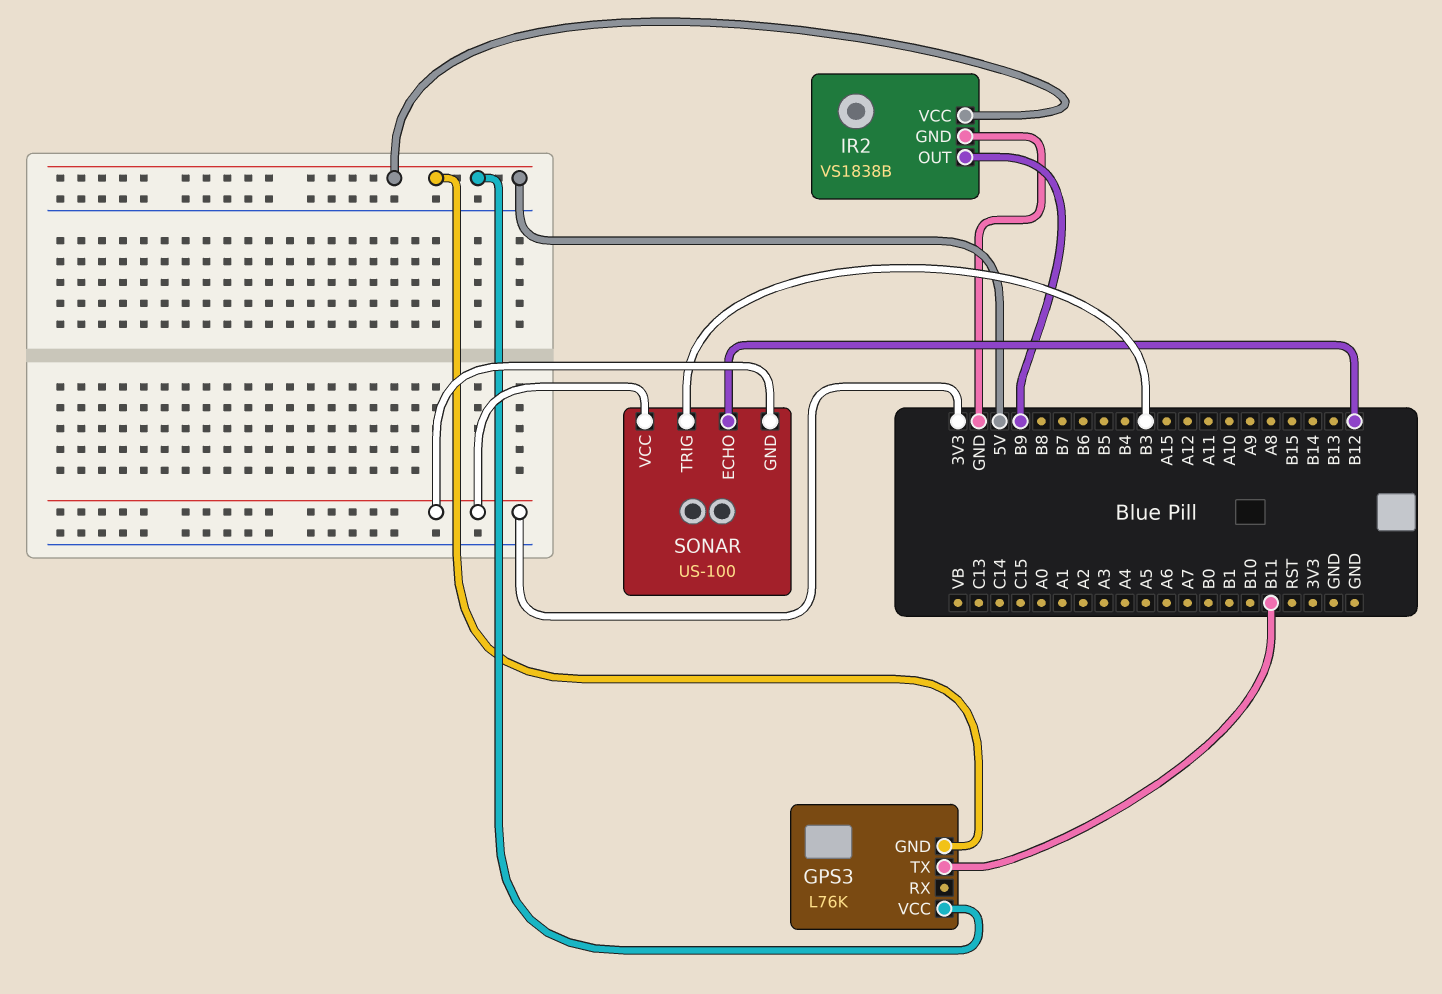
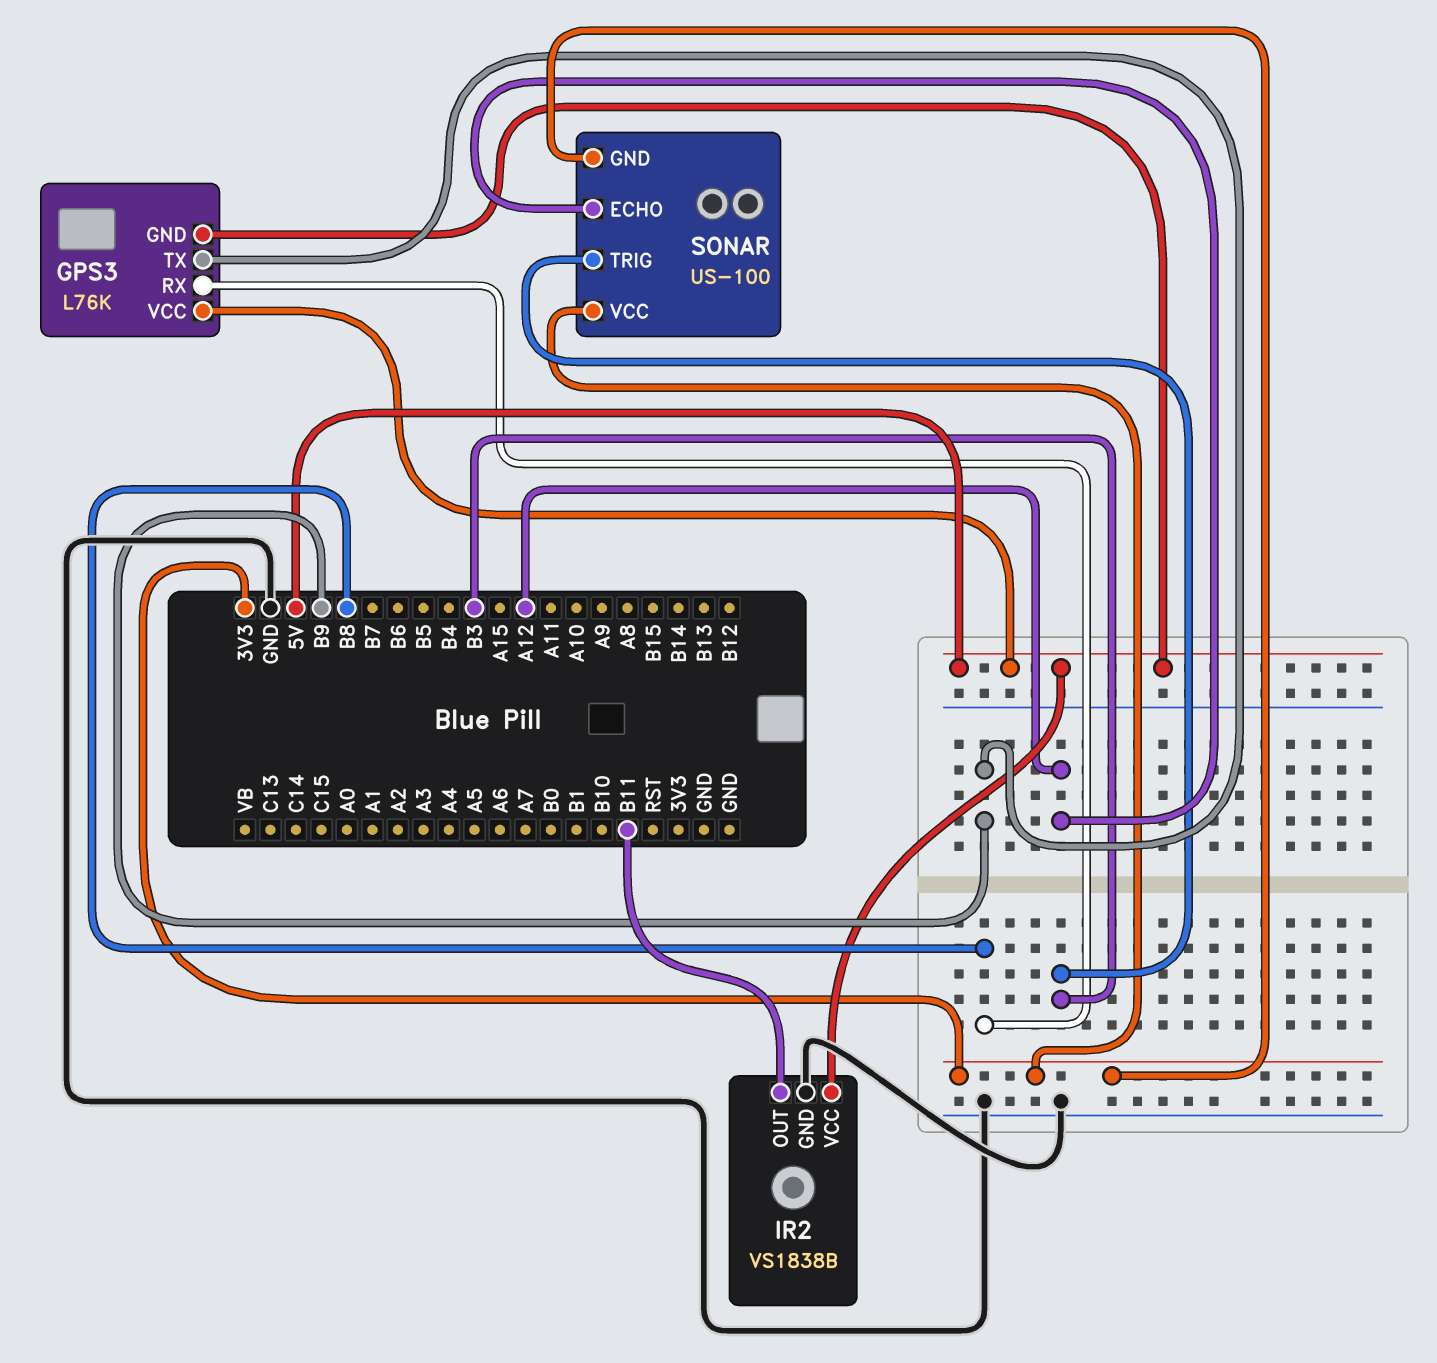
GPS3 pin RX: none -> B8
GPS3 pin TX: B11 -> B9
IR2 pin OUT: B9 -> B11
SONAR pin ECHO: B12 -> A12

